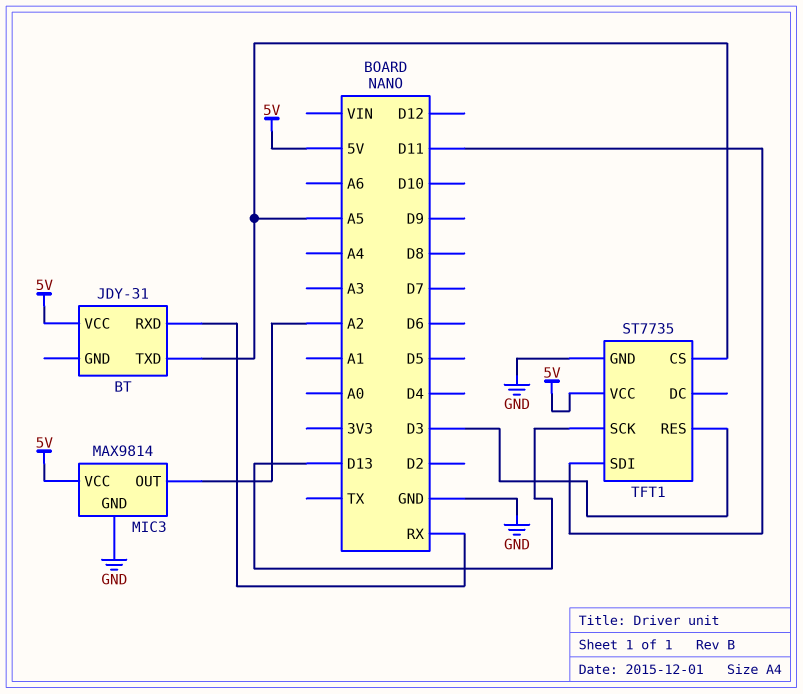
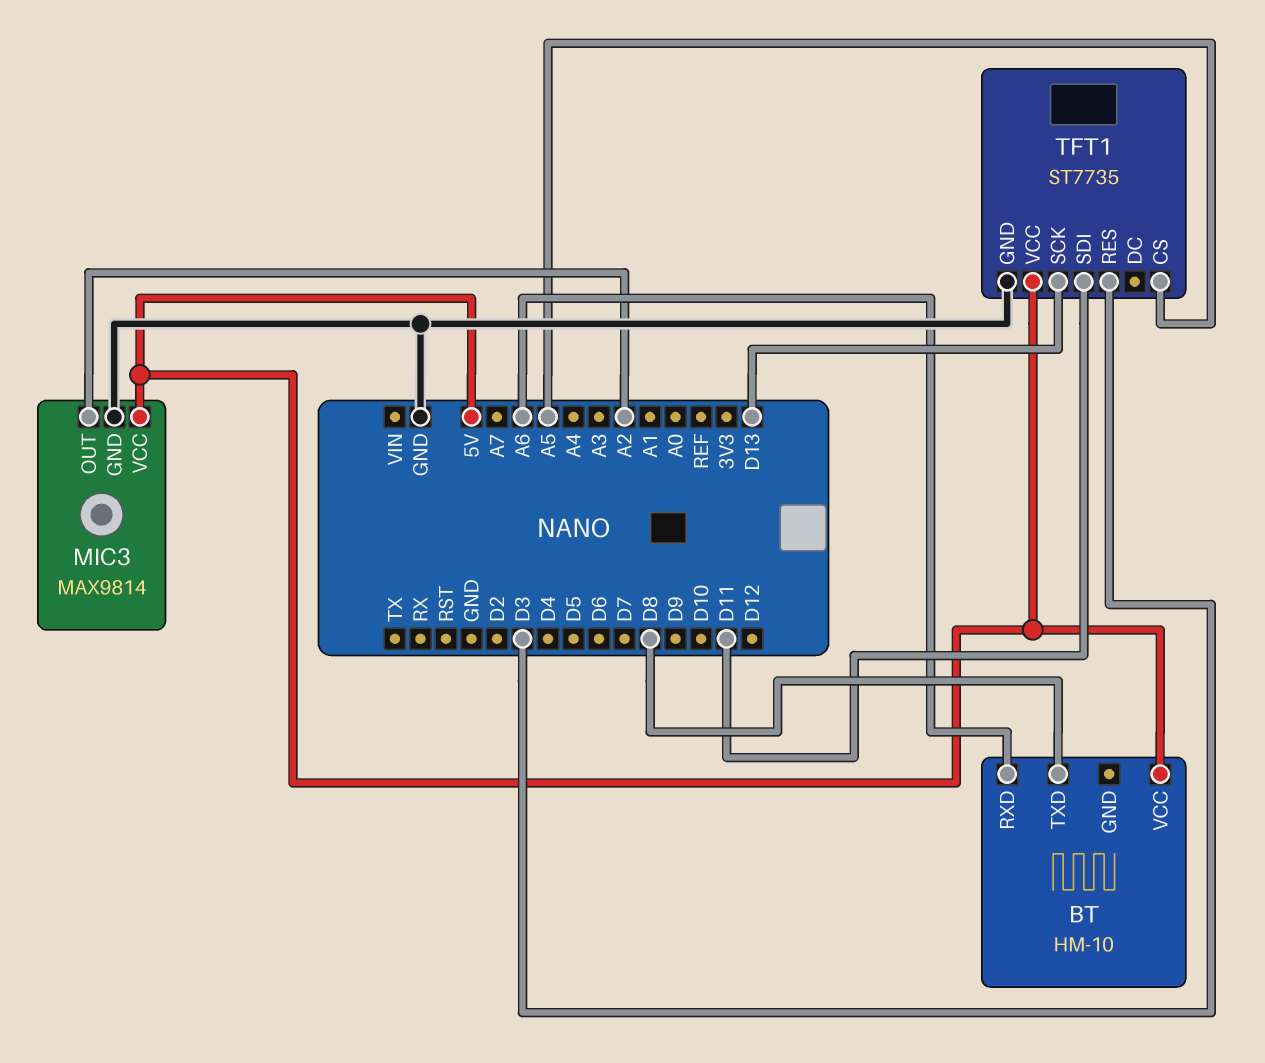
BT: JDY-31 -> HM-10
BT pin RXD: RX -> A6
BT pin TXD: A5 -> D8

